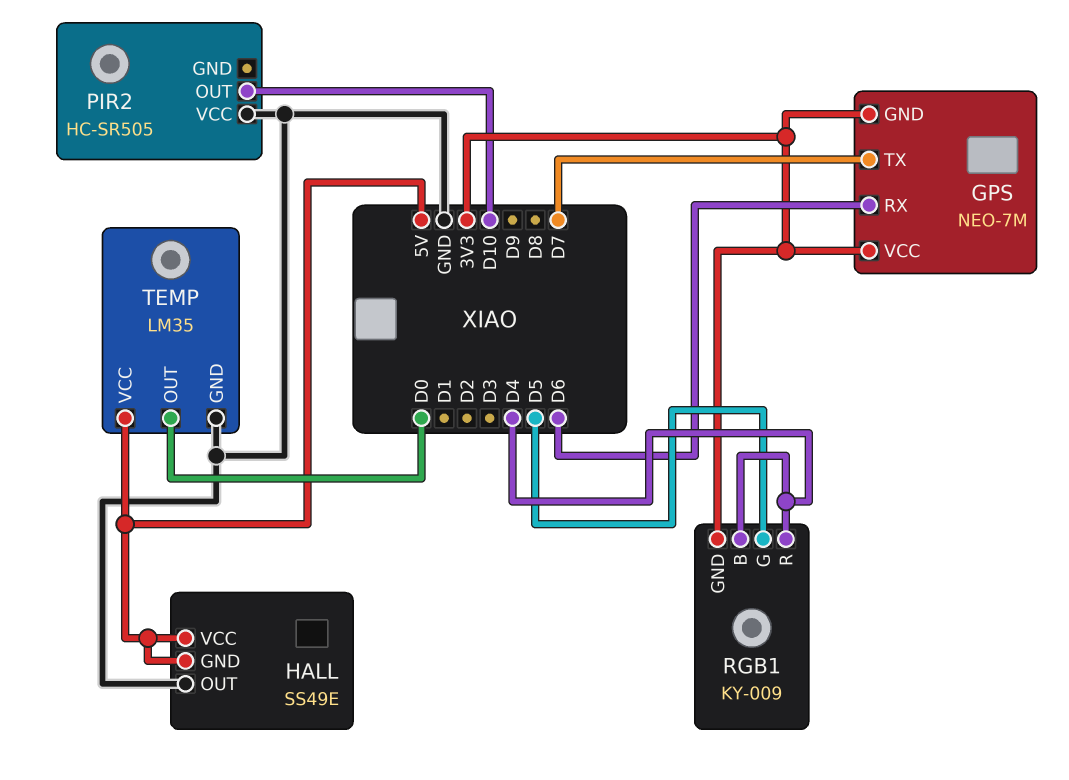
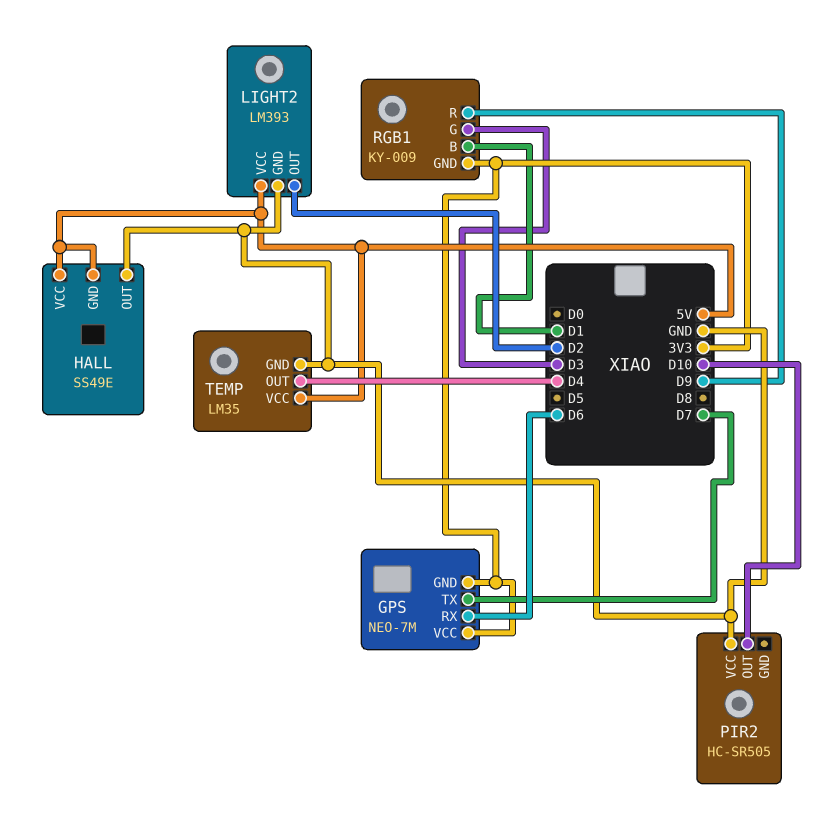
LIGHT2: none -> LM393
LIGHT2 pin GND: none -> GND
LIGHT2 pin OUT: none -> D2
LIGHT2 pin VCC: none -> 5V
RGB1 pin B: D4 -> D1
RGB1 pin G: D5 -> D3
RGB1 pin R: D4 -> D9
TEMP pin OUT: D0 -> D4

